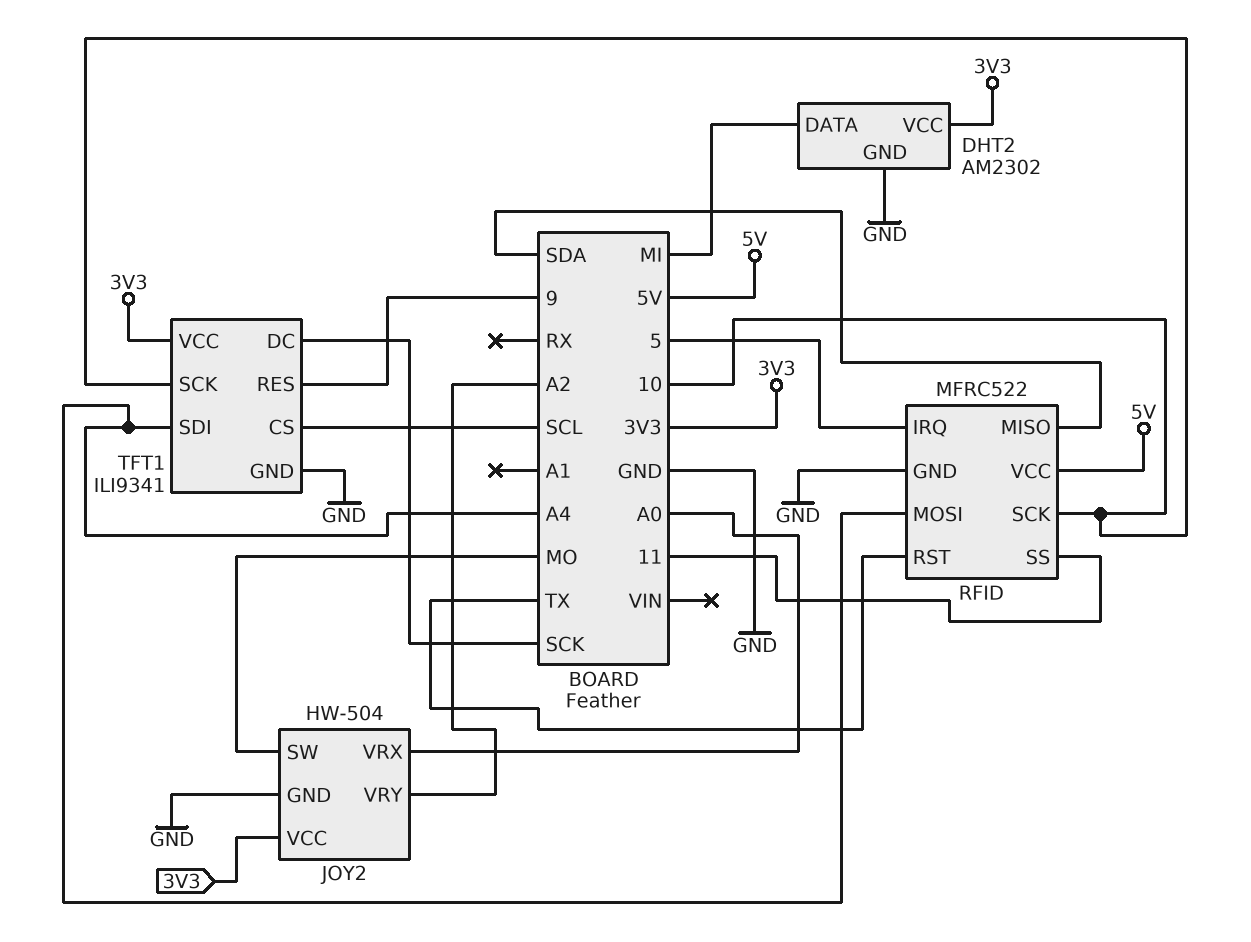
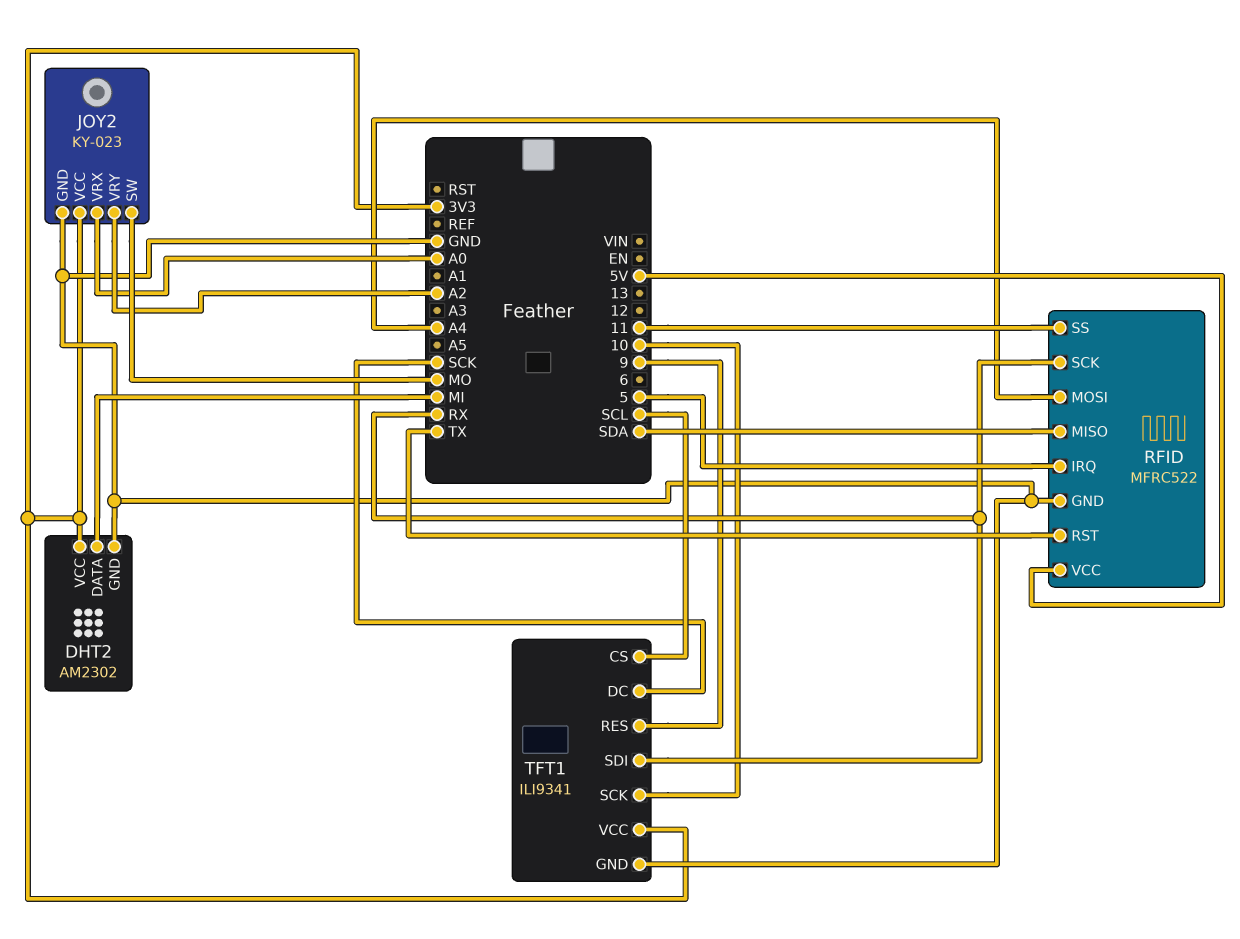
JOY2: HW-504 -> KY-023
RFID pin SCK: 10 -> RX
TFT1 pin SDI: A4 -> RX

